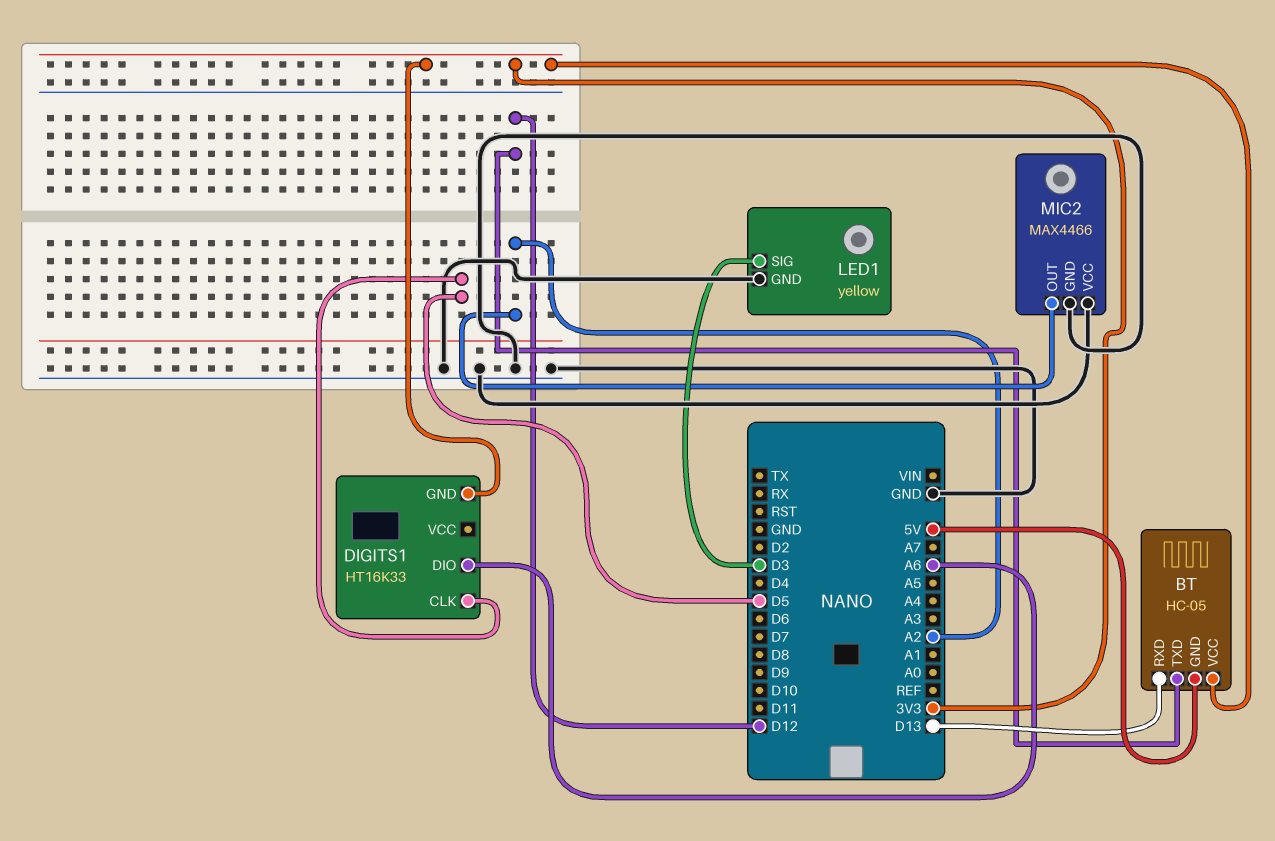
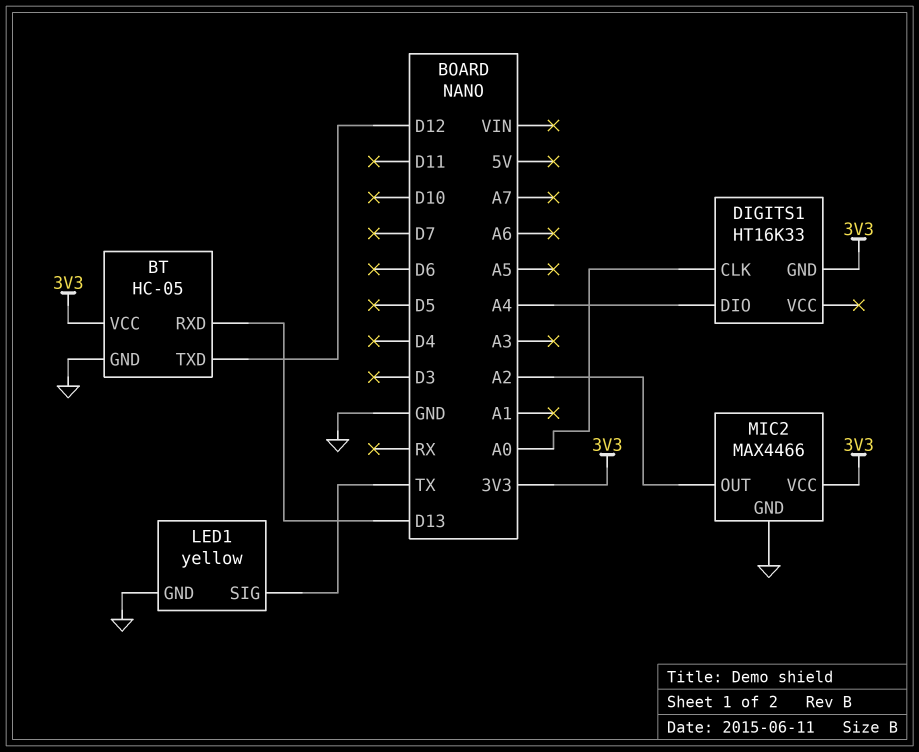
BT pin GND: 5V -> GND
DIGITS1 pin CLK: D5 -> A0
DIGITS1 pin DIO: A6 -> A4
LED1 pin SIG: D3 -> TX
MIC2 pin VCC: GND -> 3V3

